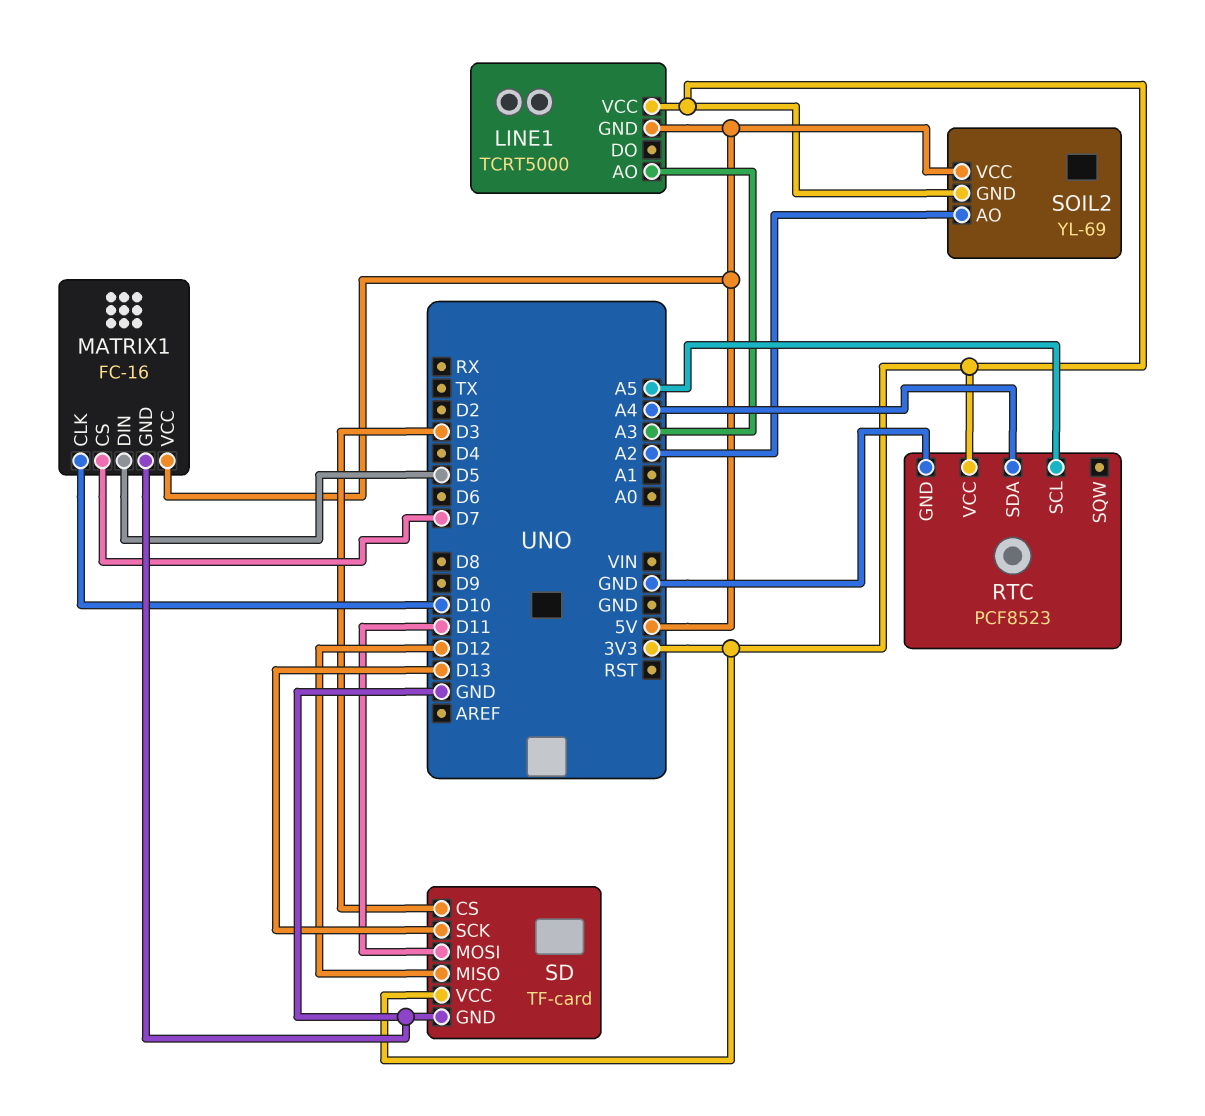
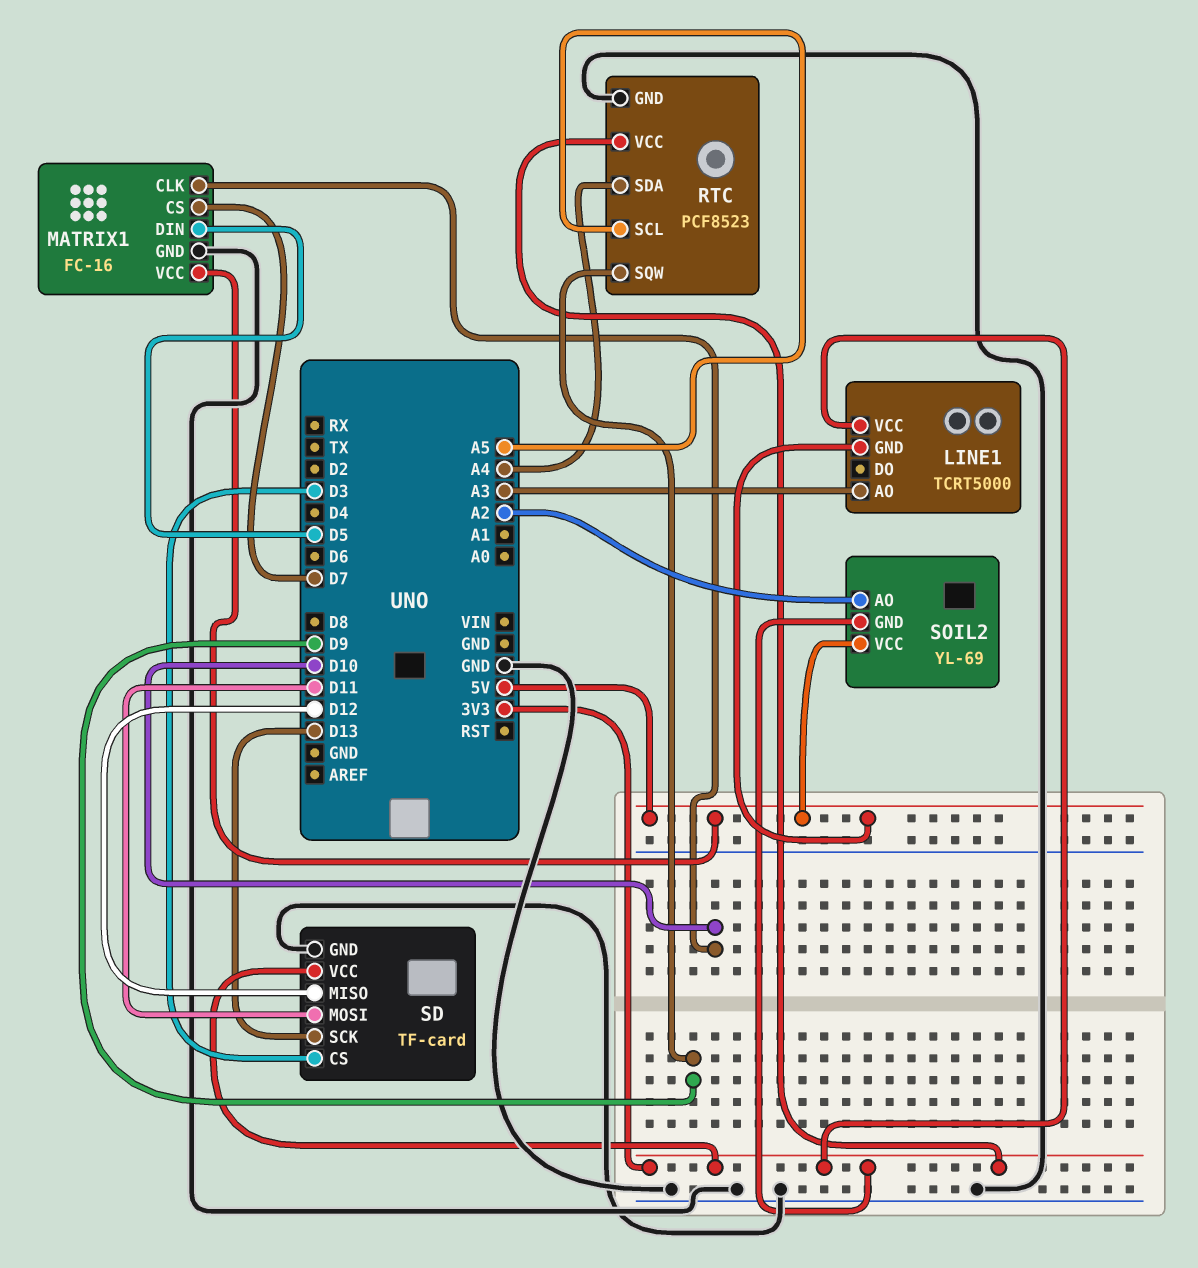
RTC pin SQW: none -> D9

